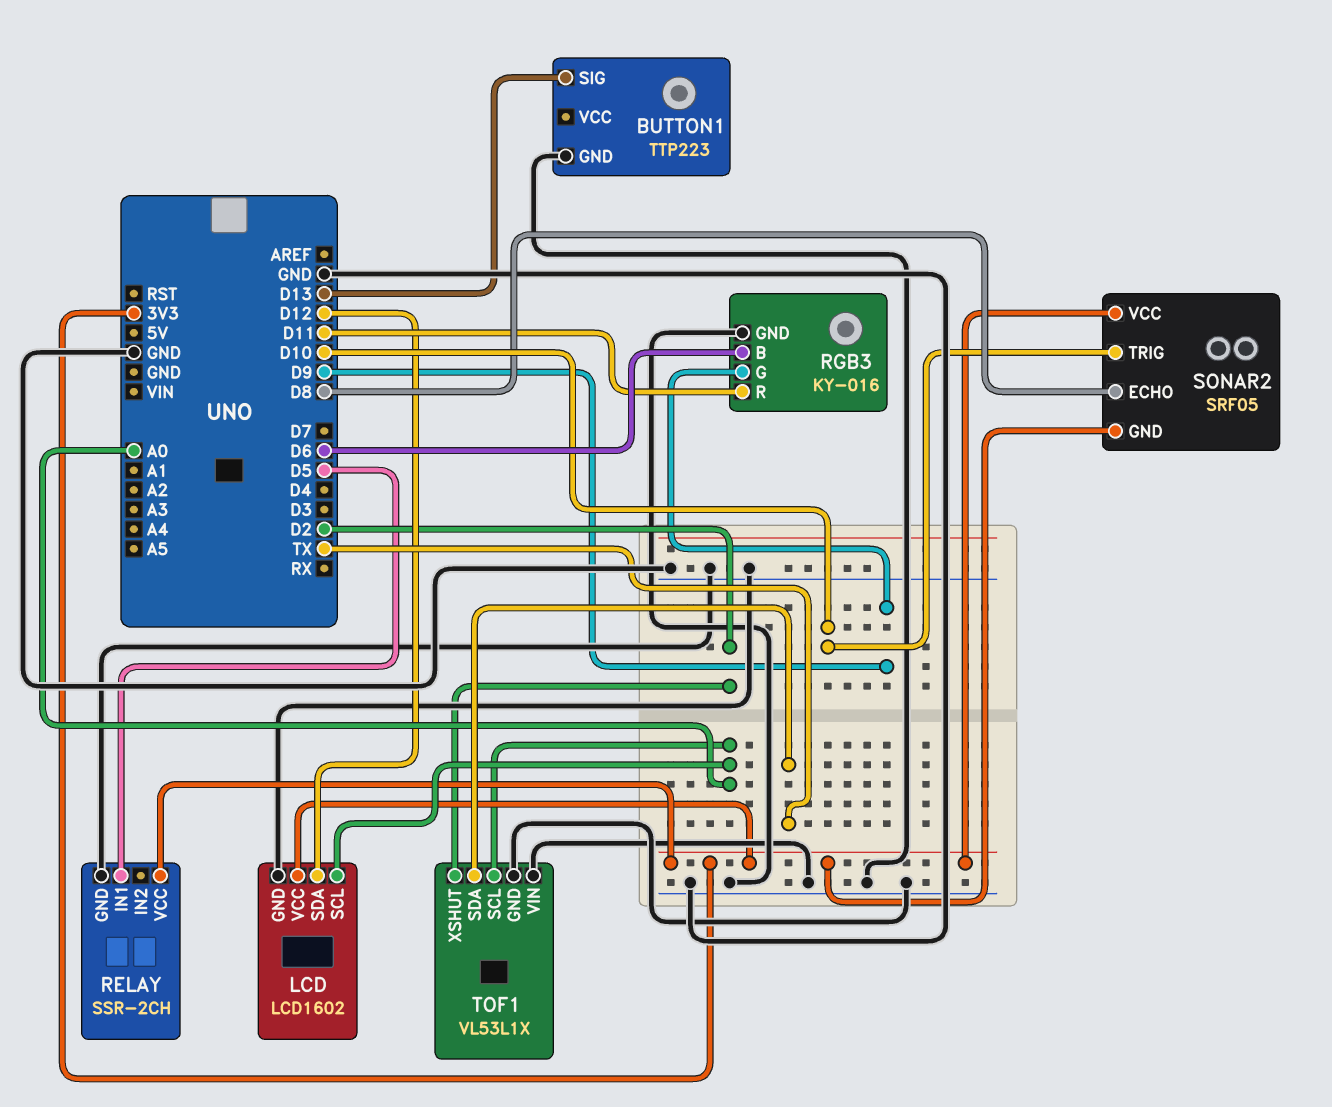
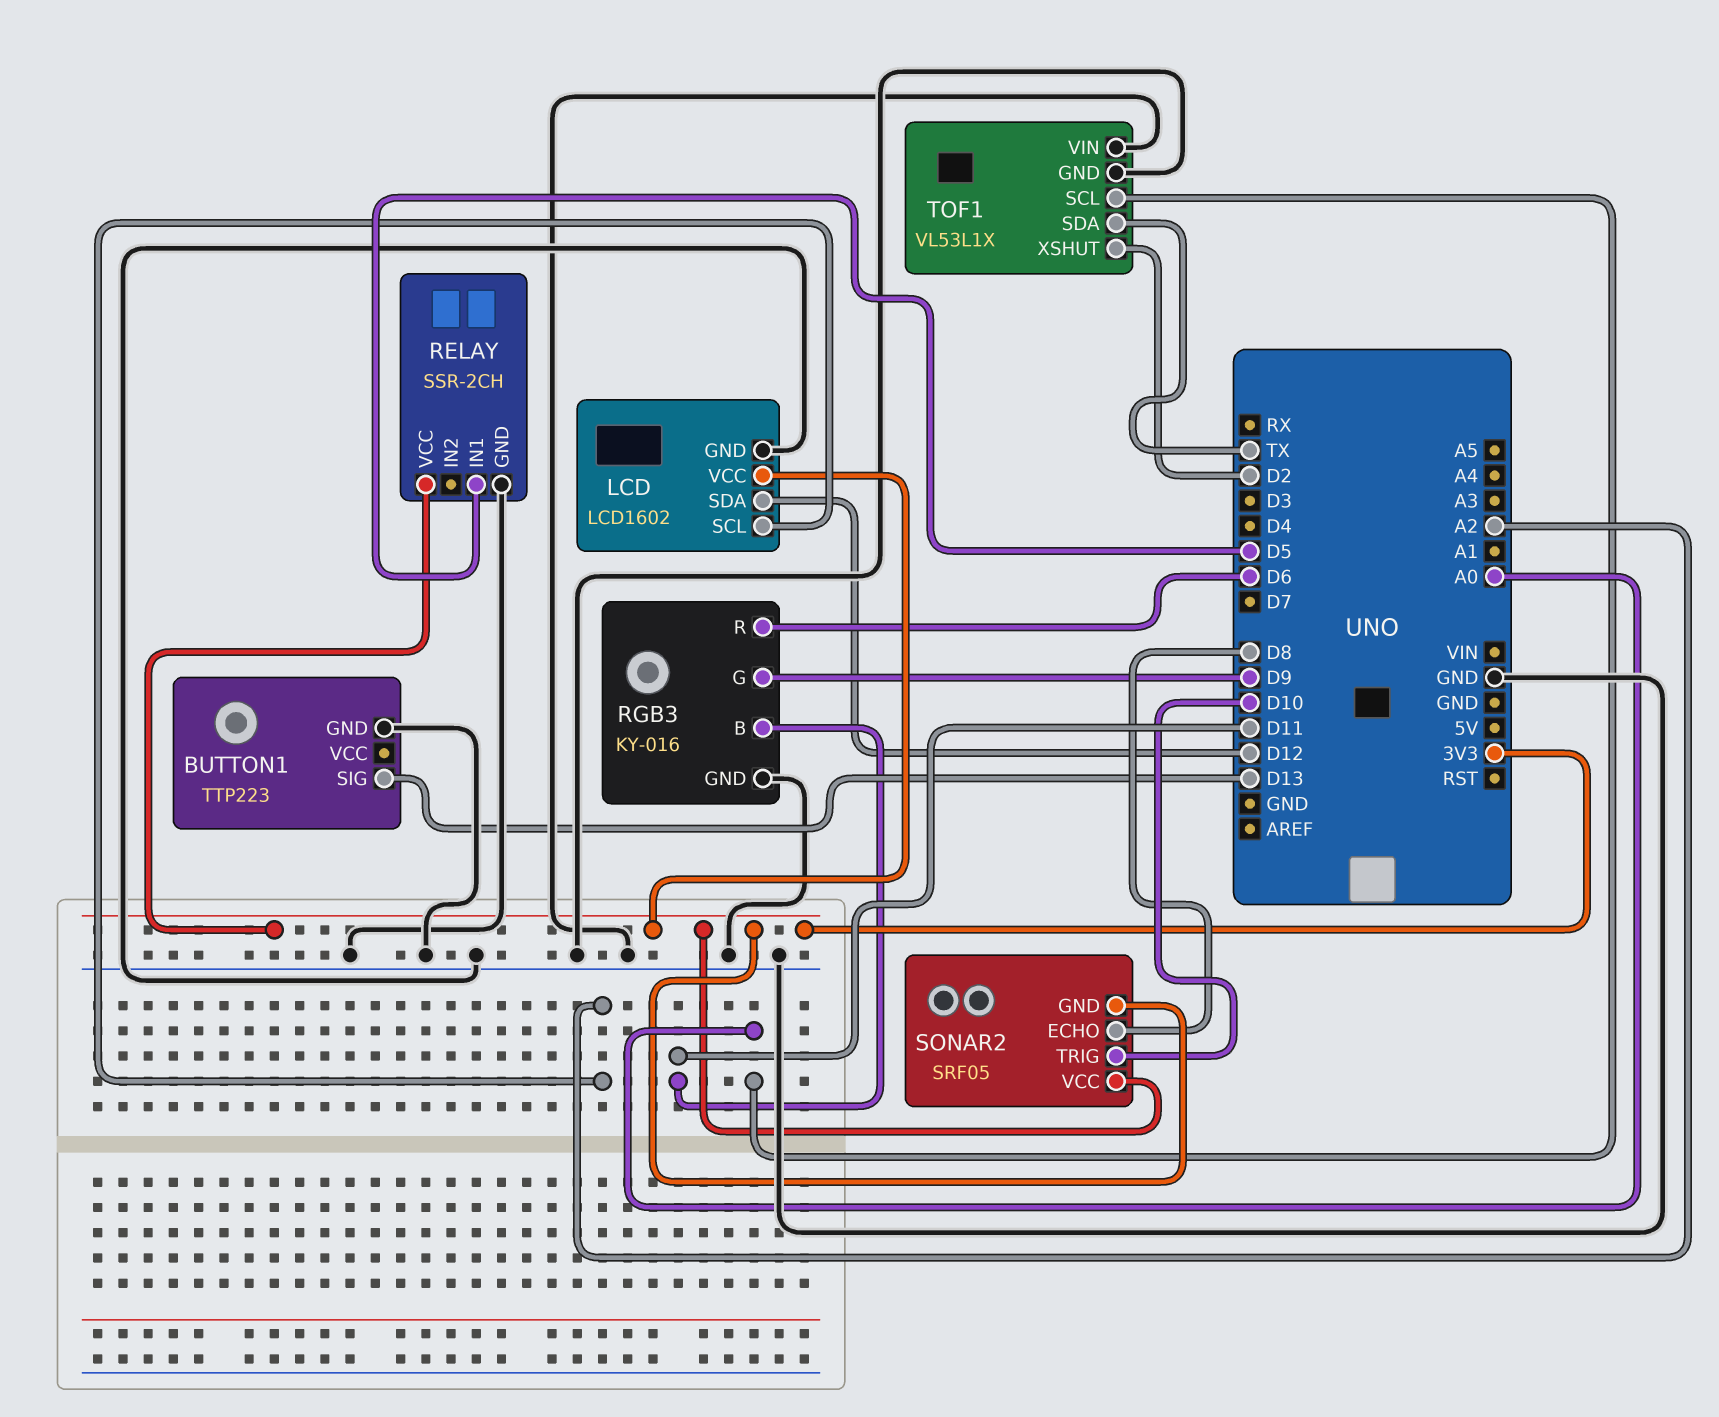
LCD pin SCL: A0 -> A2
RGB3 pin B: D6 -> D11
RGB3 pin R: D11 -> D6

